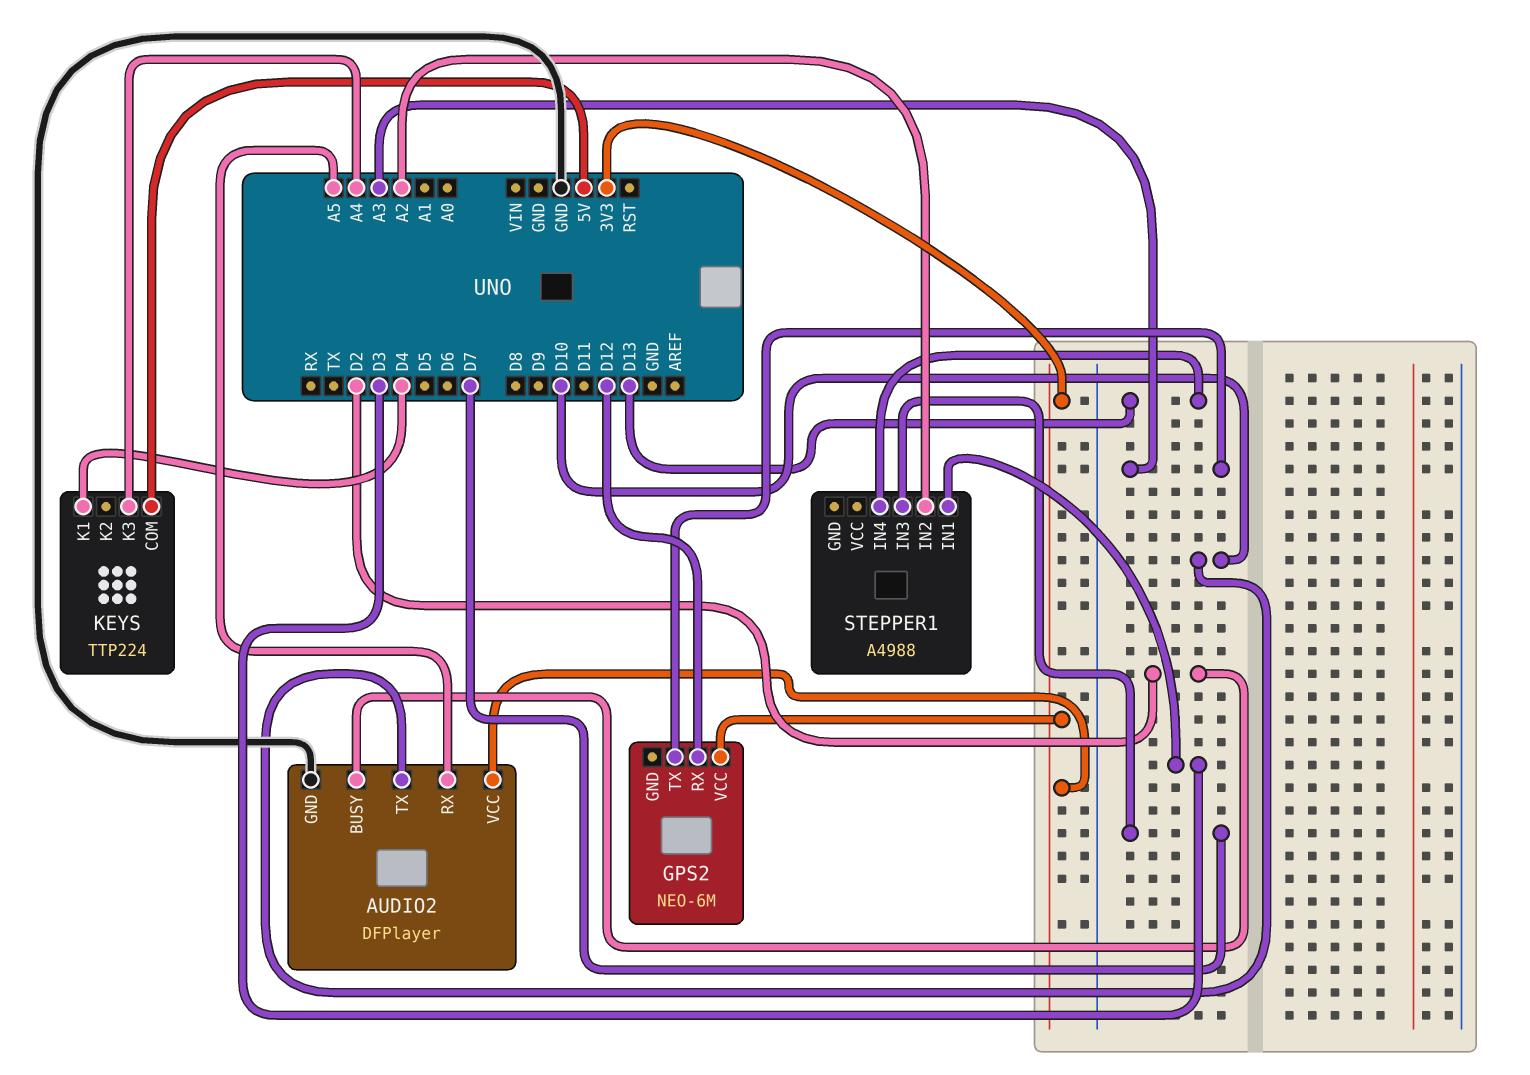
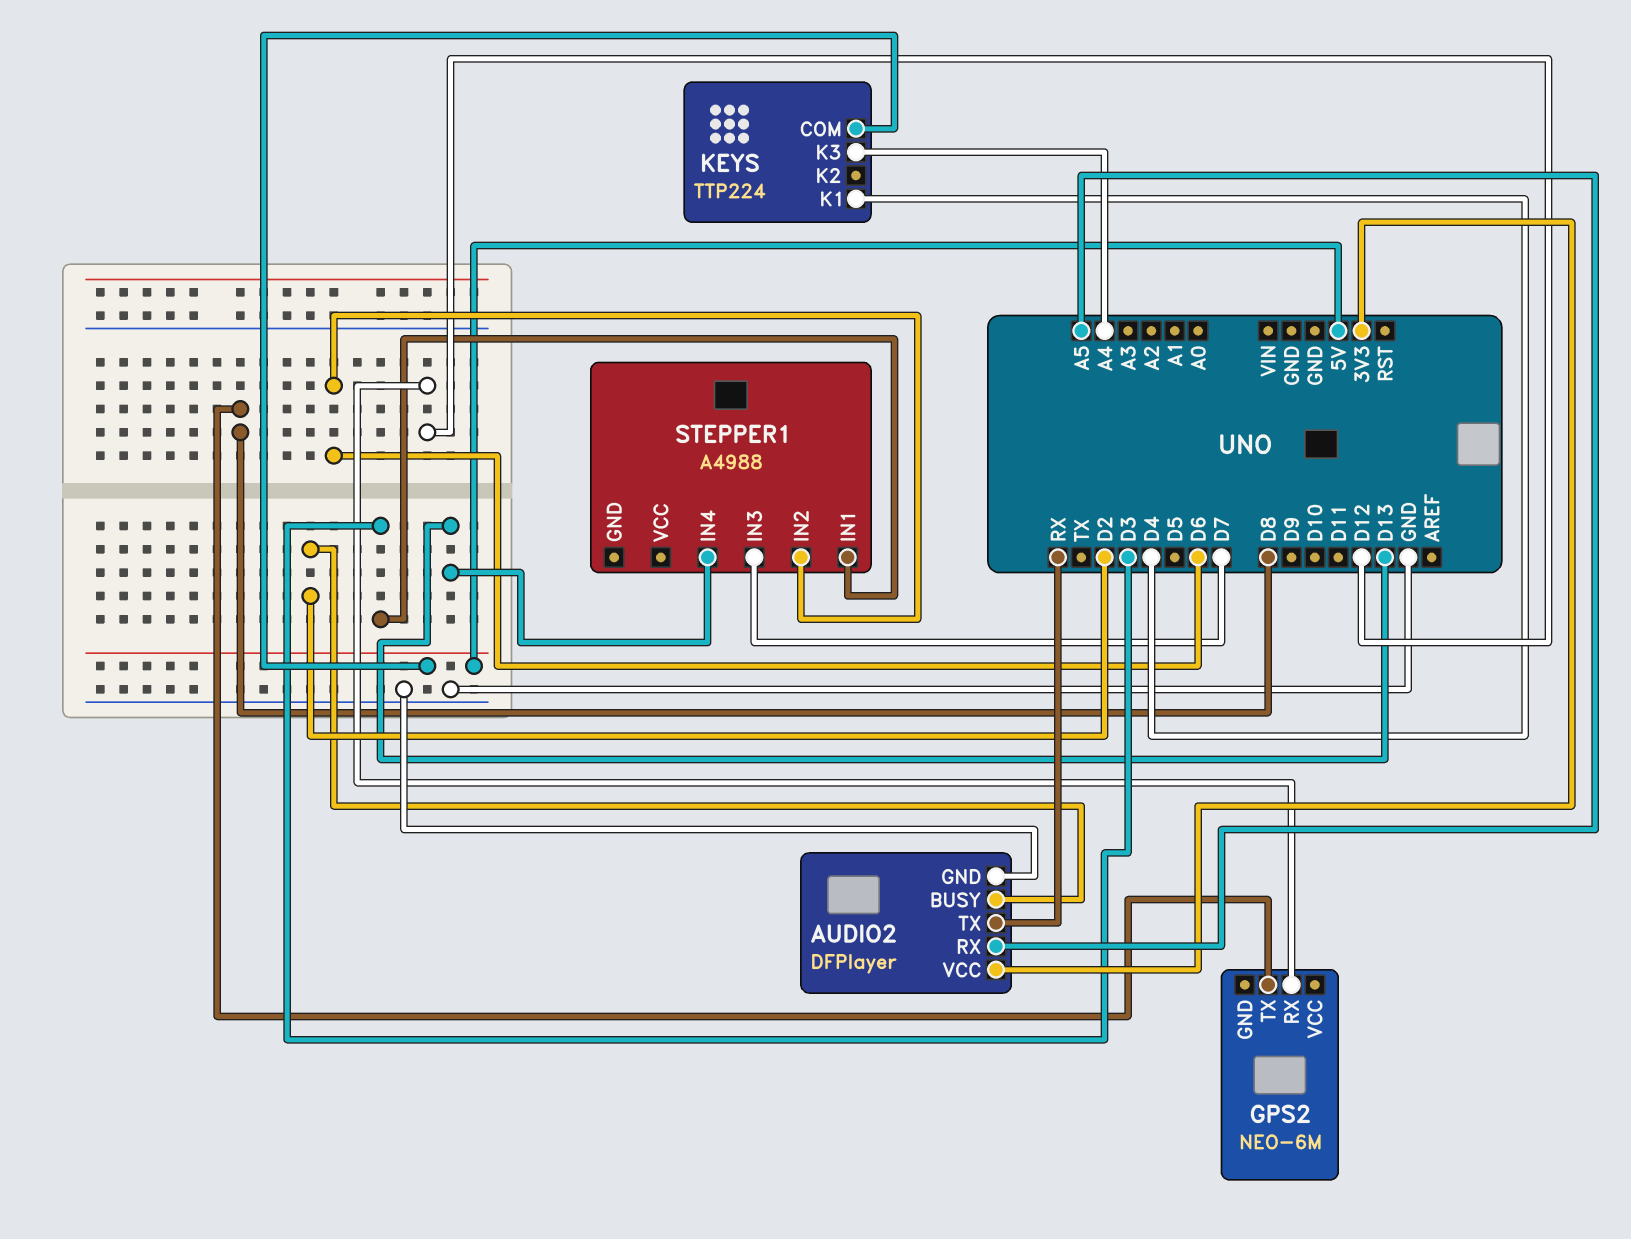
AUDIO2 pin TX: D10 -> RX
GPS2 pin TX: A3 -> D8
GPS2 pin VCC: 3V3 -> none
STEPPER1 pin IN2: A2 -> D6

